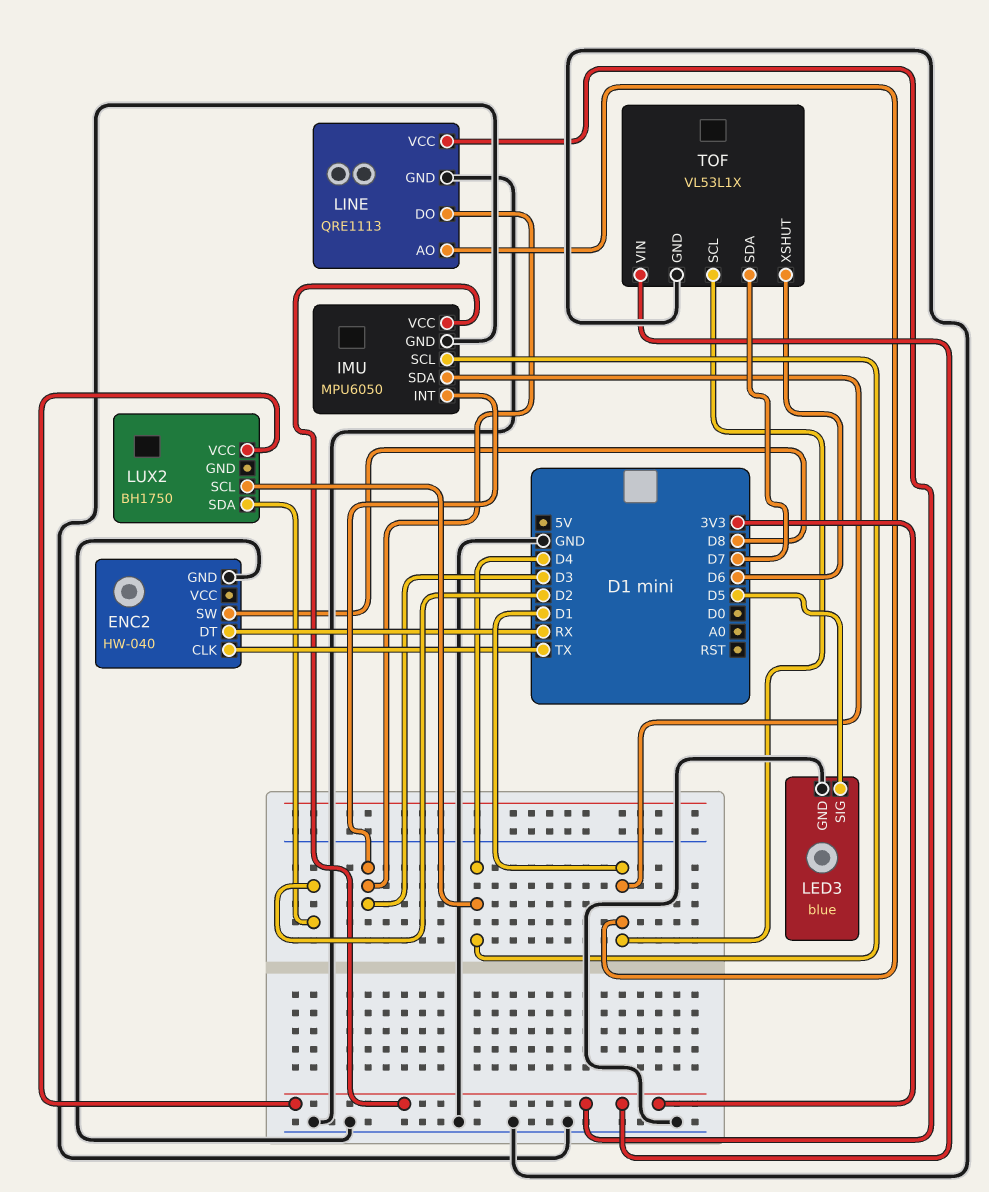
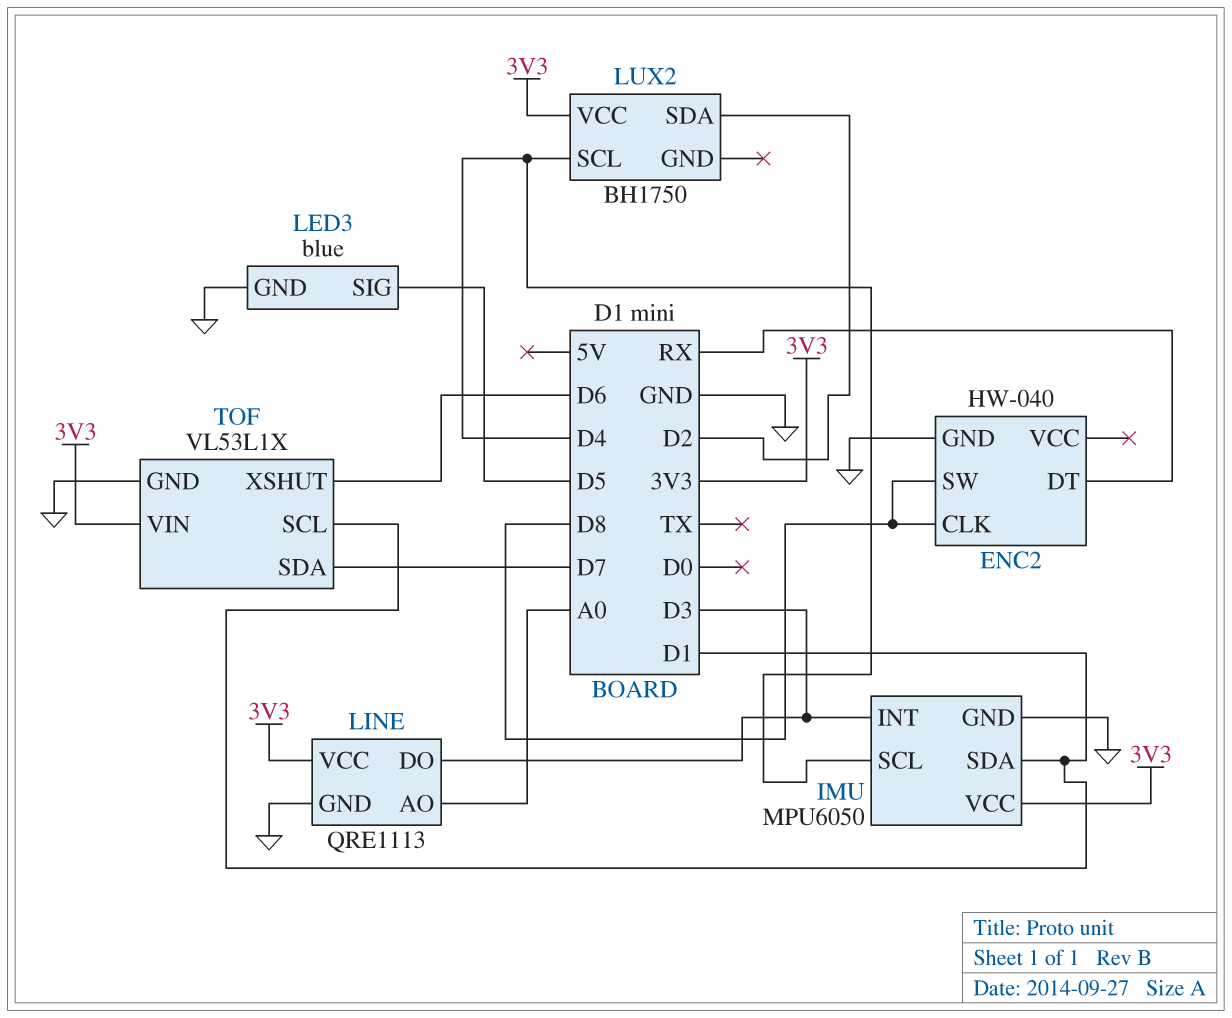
ENC2 pin CLK: TX -> D8
LINE pin AO: D1 -> A0

